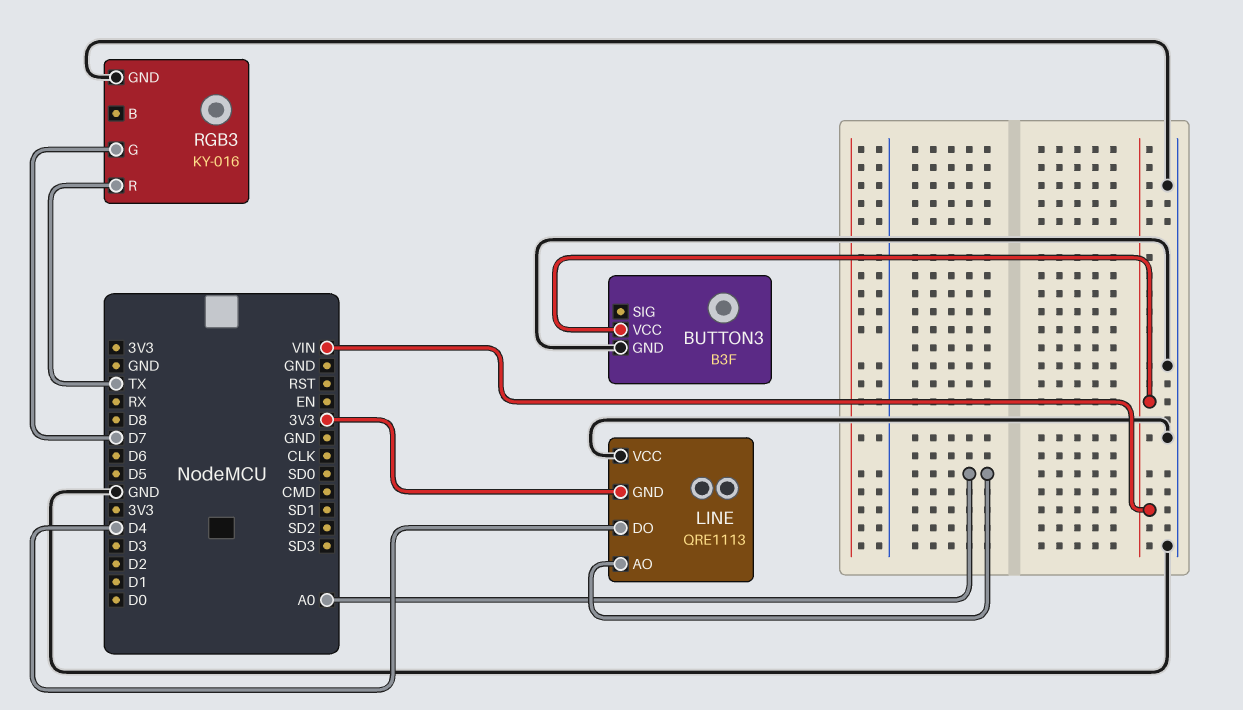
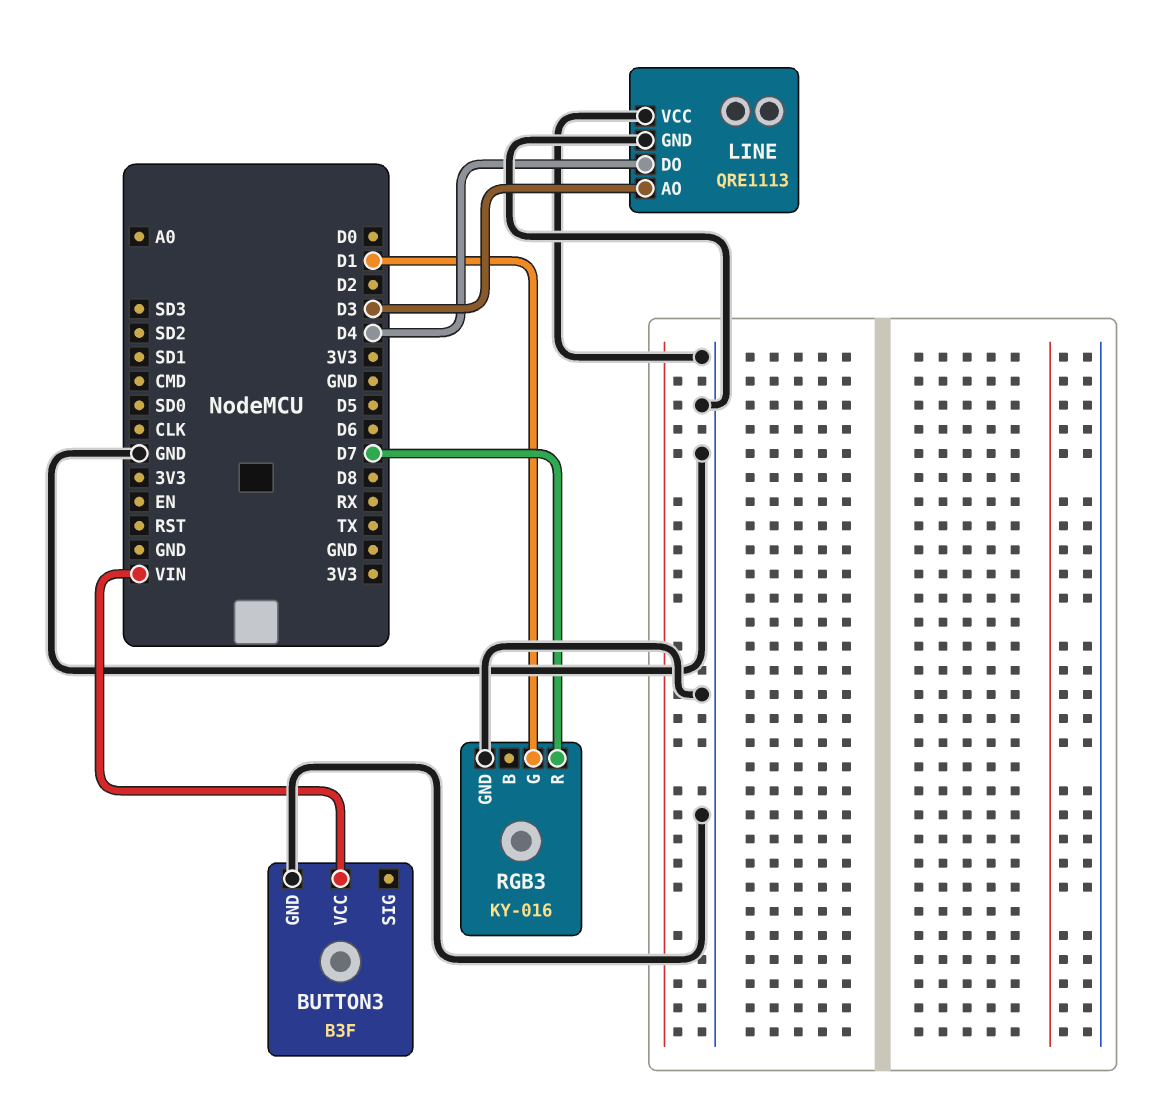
LINE pin AO: A0 -> D3
LINE pin GND: 3V3 -> GND
RGB3 pin G: D7 -> D1
RGB3 pin R: TX -> D7

